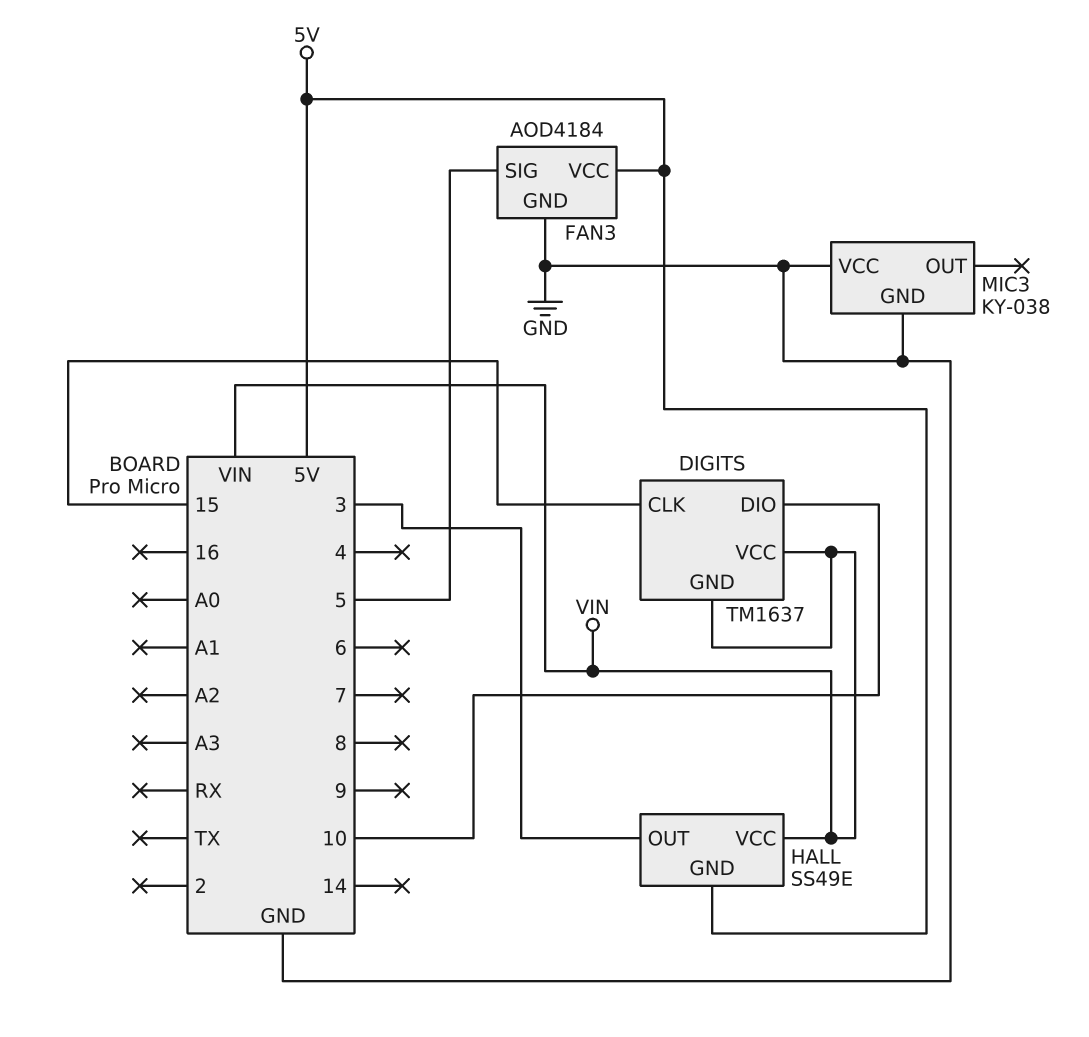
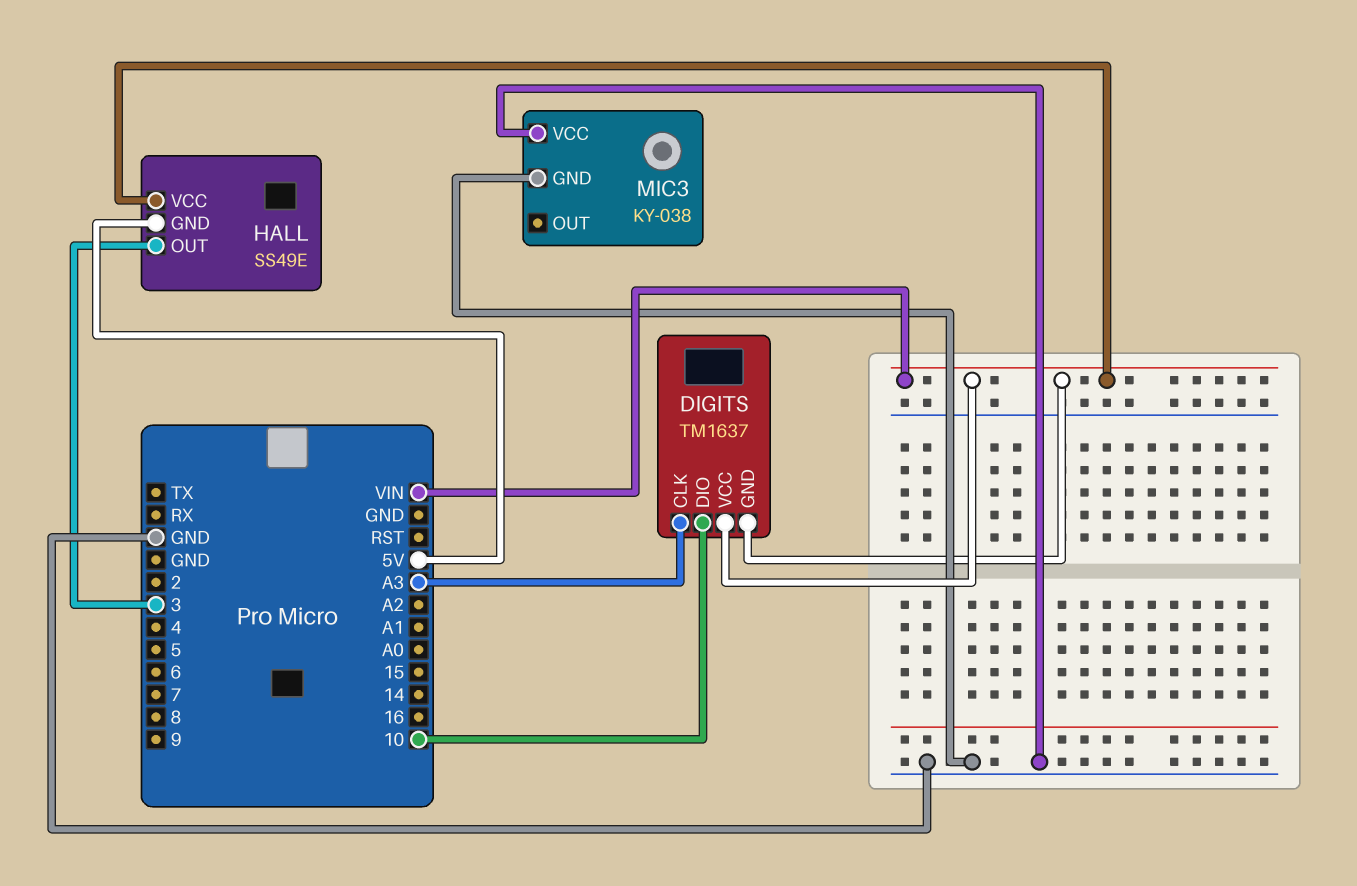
DIGITS pin CLK: 15 -> A3
FAN3: AOD4184 -> none
FAN3 pin GND: GND -> none
FAN3 pin SIG: 5 -> none
FAN3 pin VCC: 5V -> none

